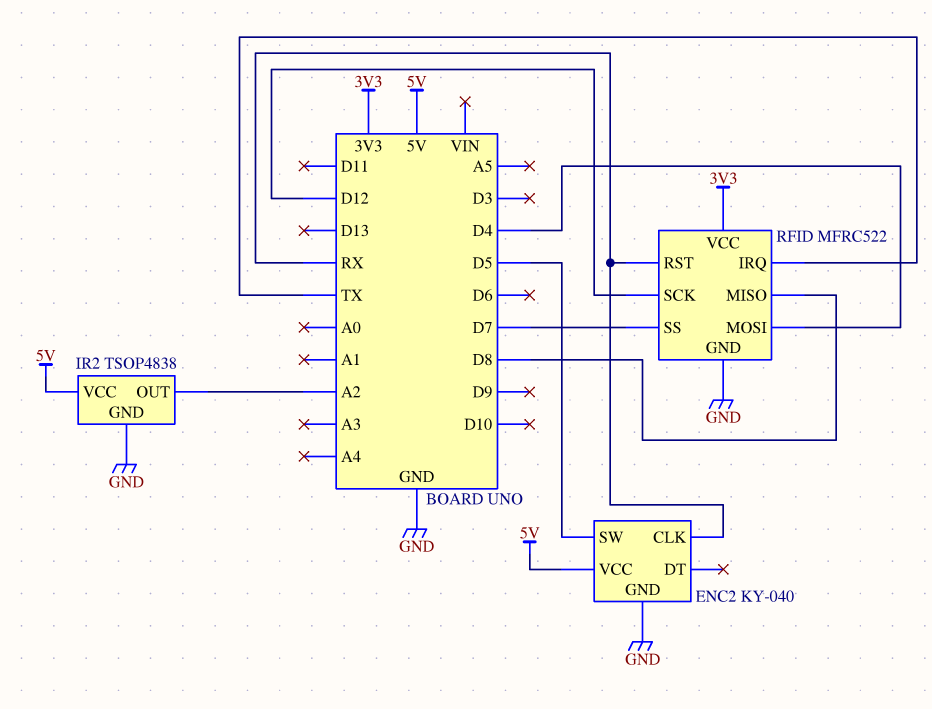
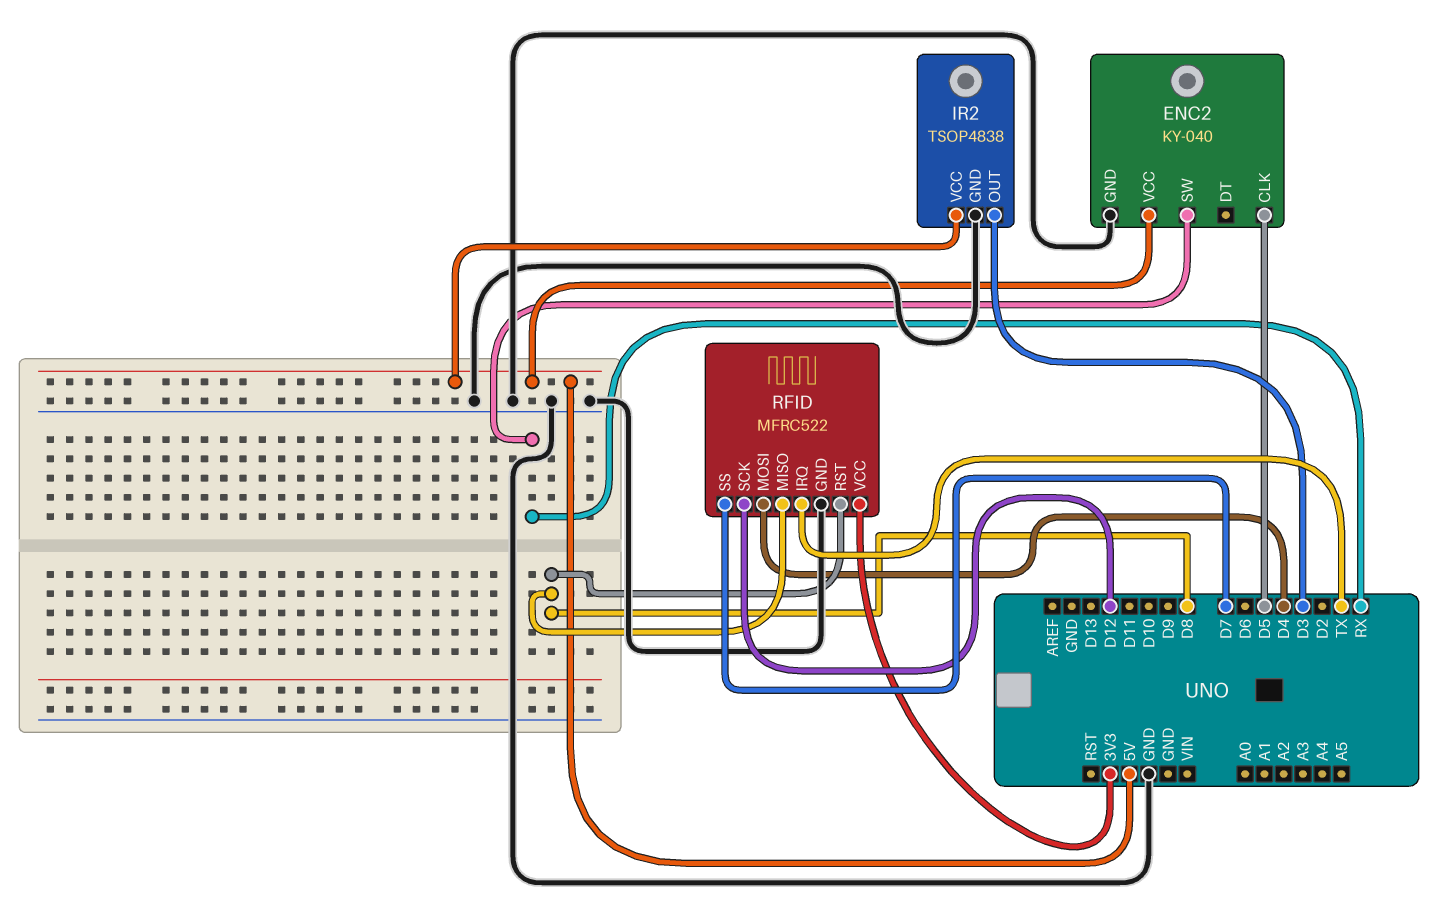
ENC2 pin CLK: RX -> D5
ENC2 pin SW: D5 -> RX
IR2 pin OUT: A2 -> D3
RFID pin RST: RX -> D8

